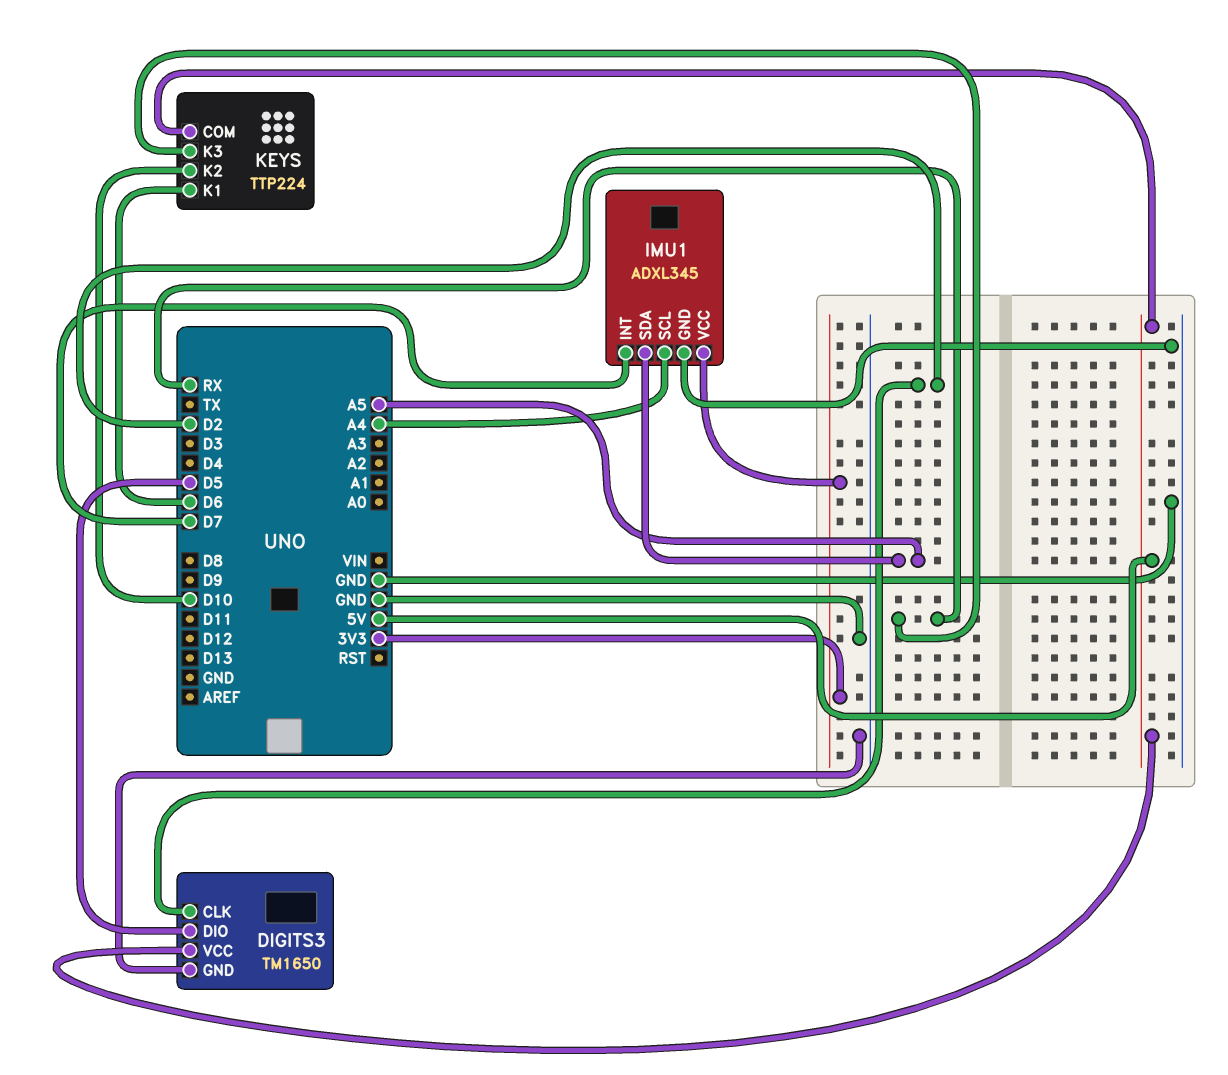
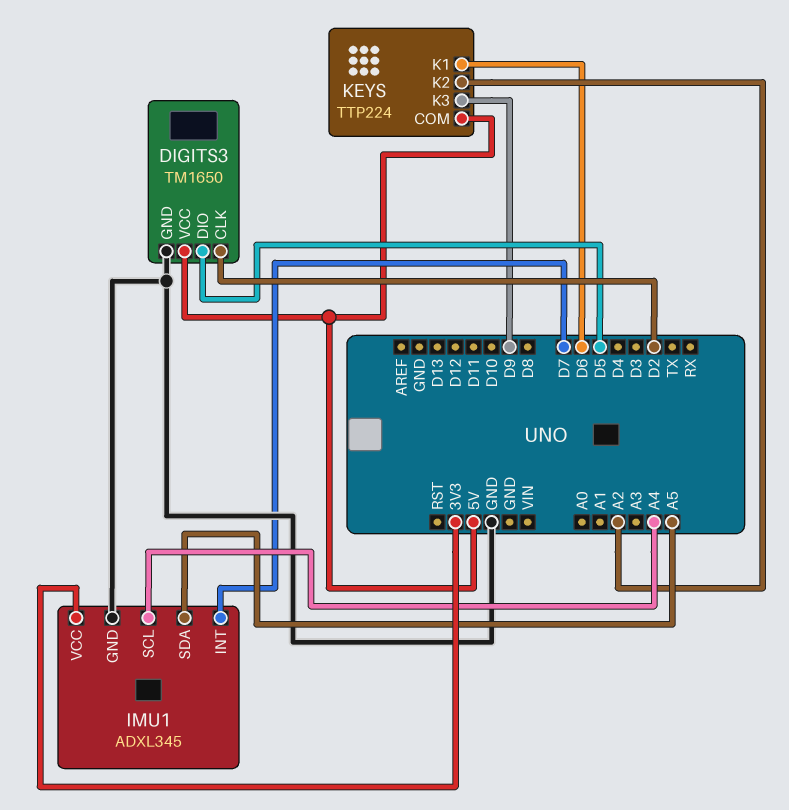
KEYS pin K2: D10 -> A2
KEYS pin K3: RX -> D9

